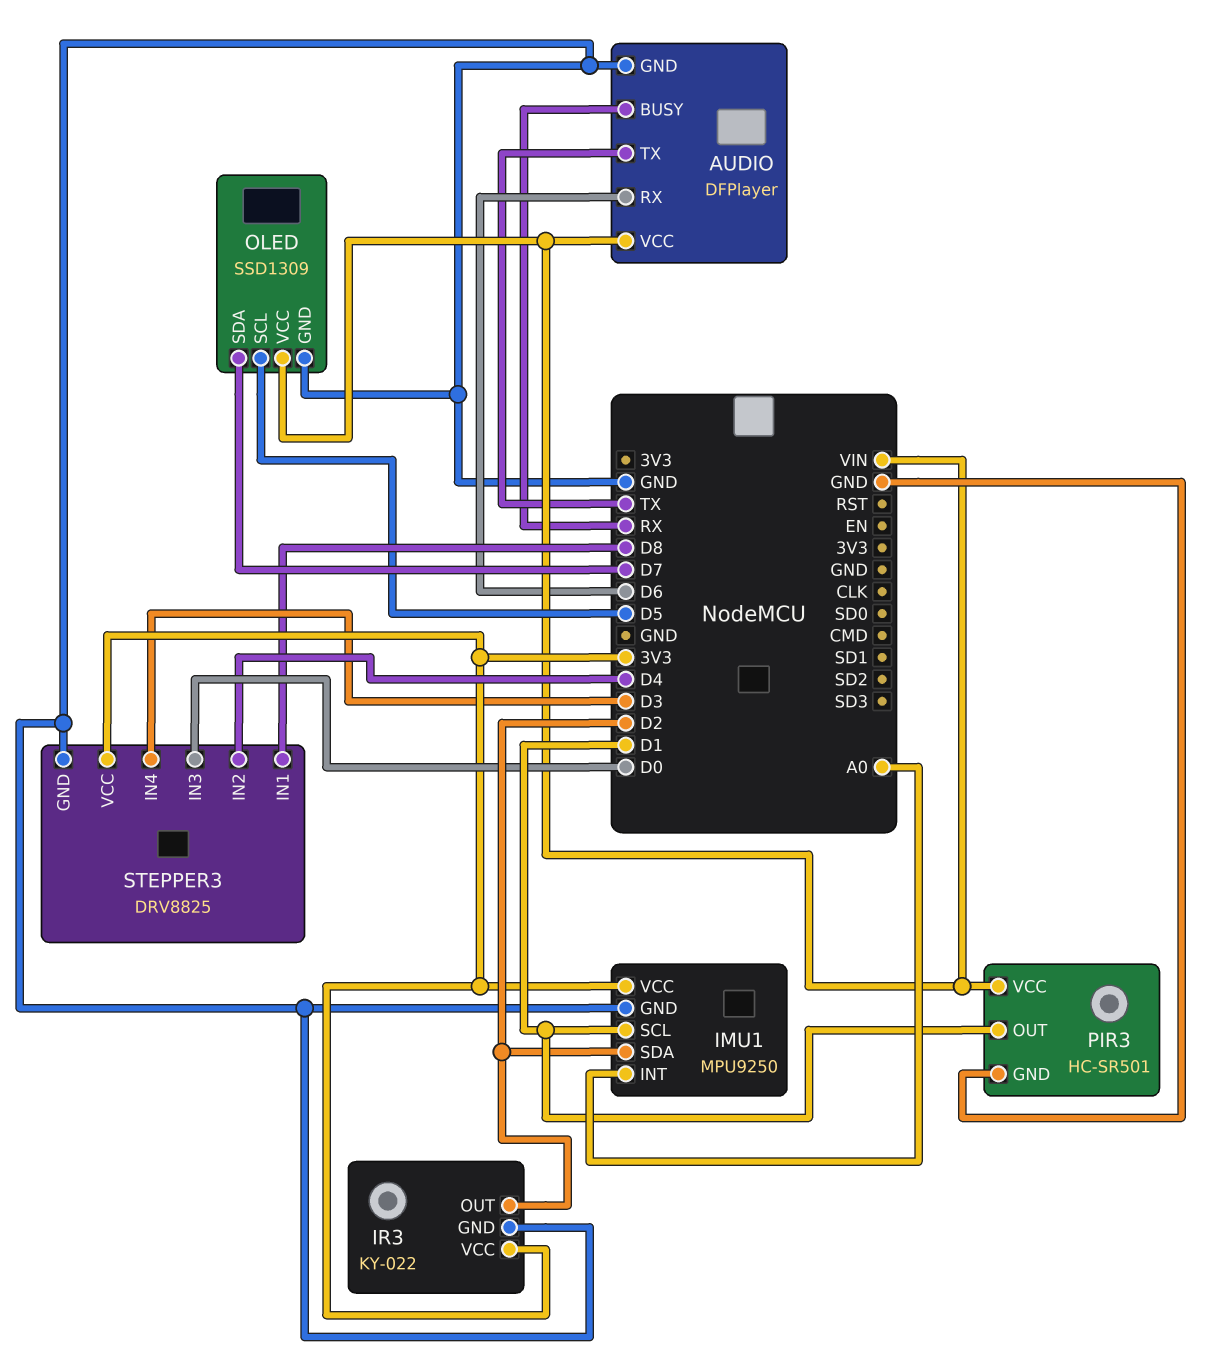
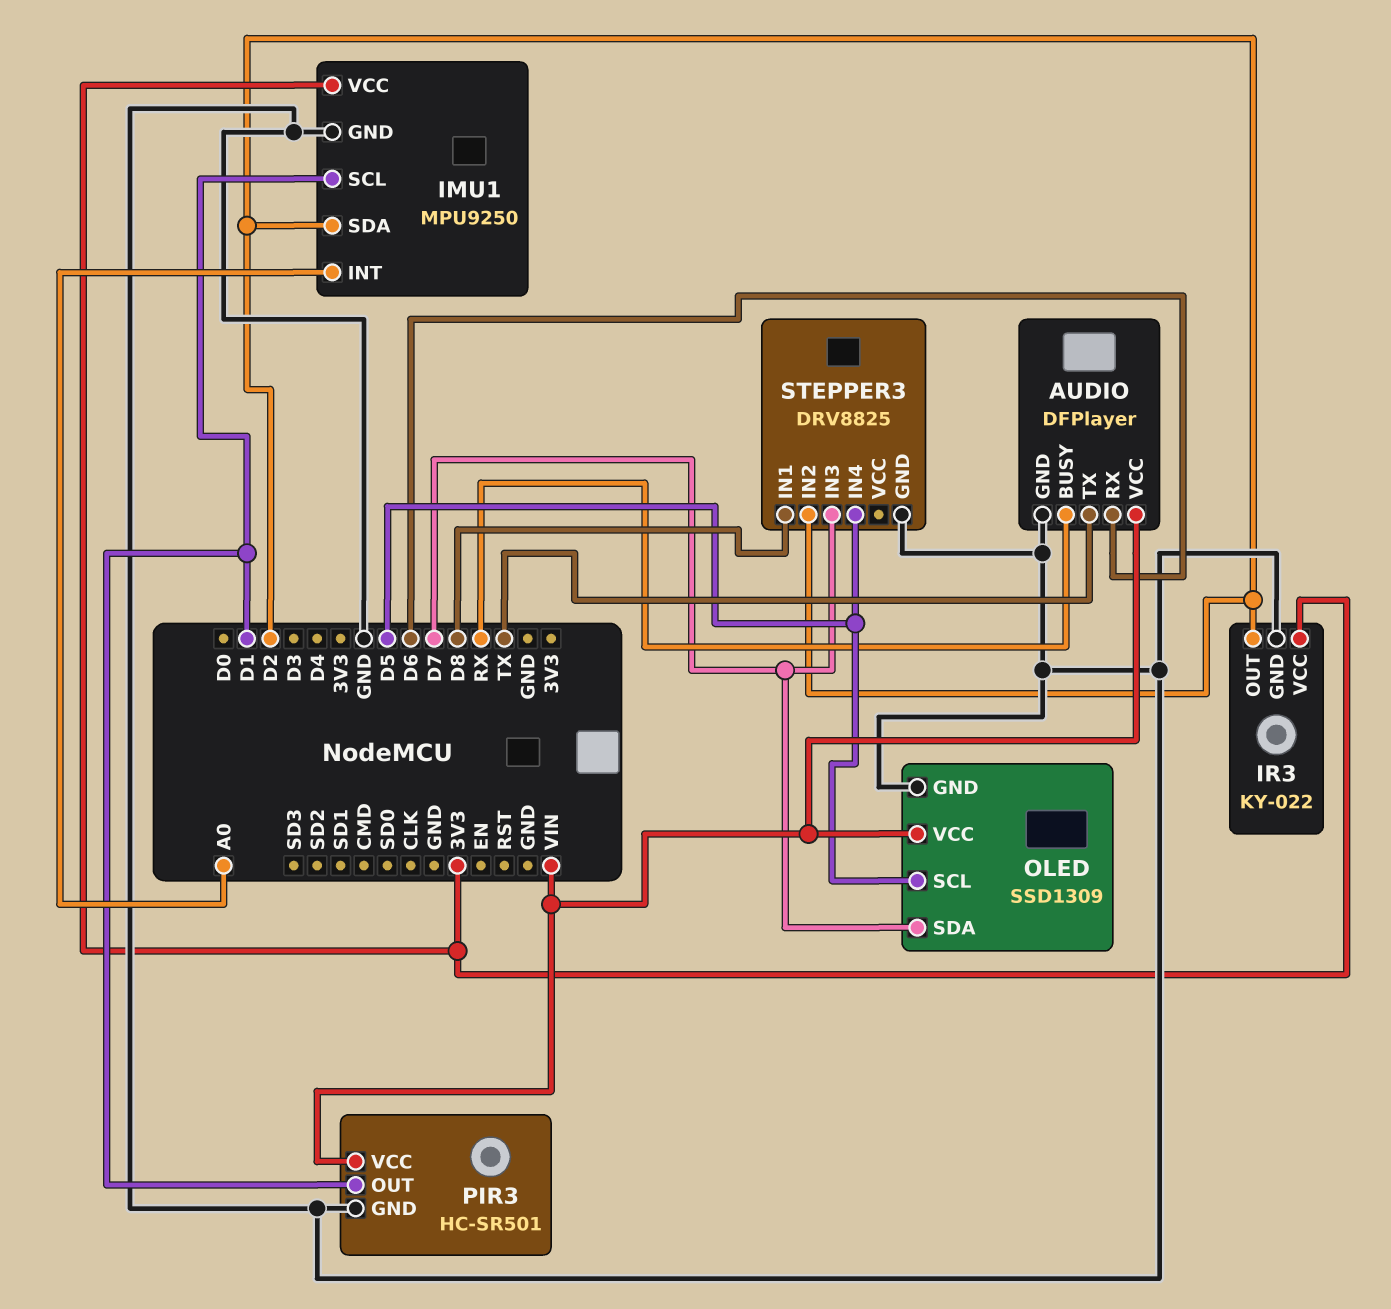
STEPPER3 pin IN2: D4 -> D2
STEPPER3 pin IN3: D0 -> D7
STEPPER3 pin IN4: D3 -> D5
STEPPER3 pin VCC: 3V3 -> none

